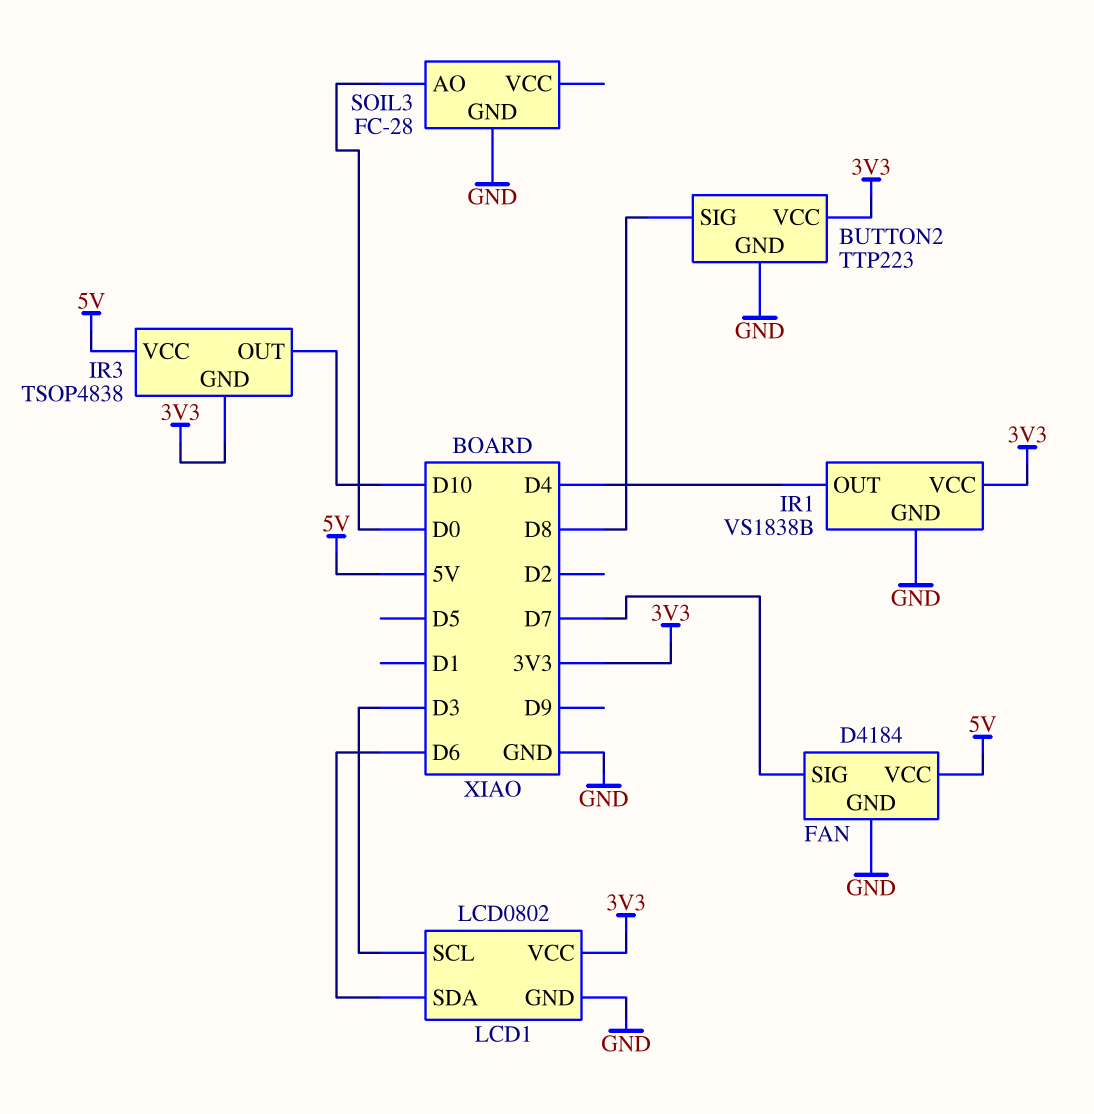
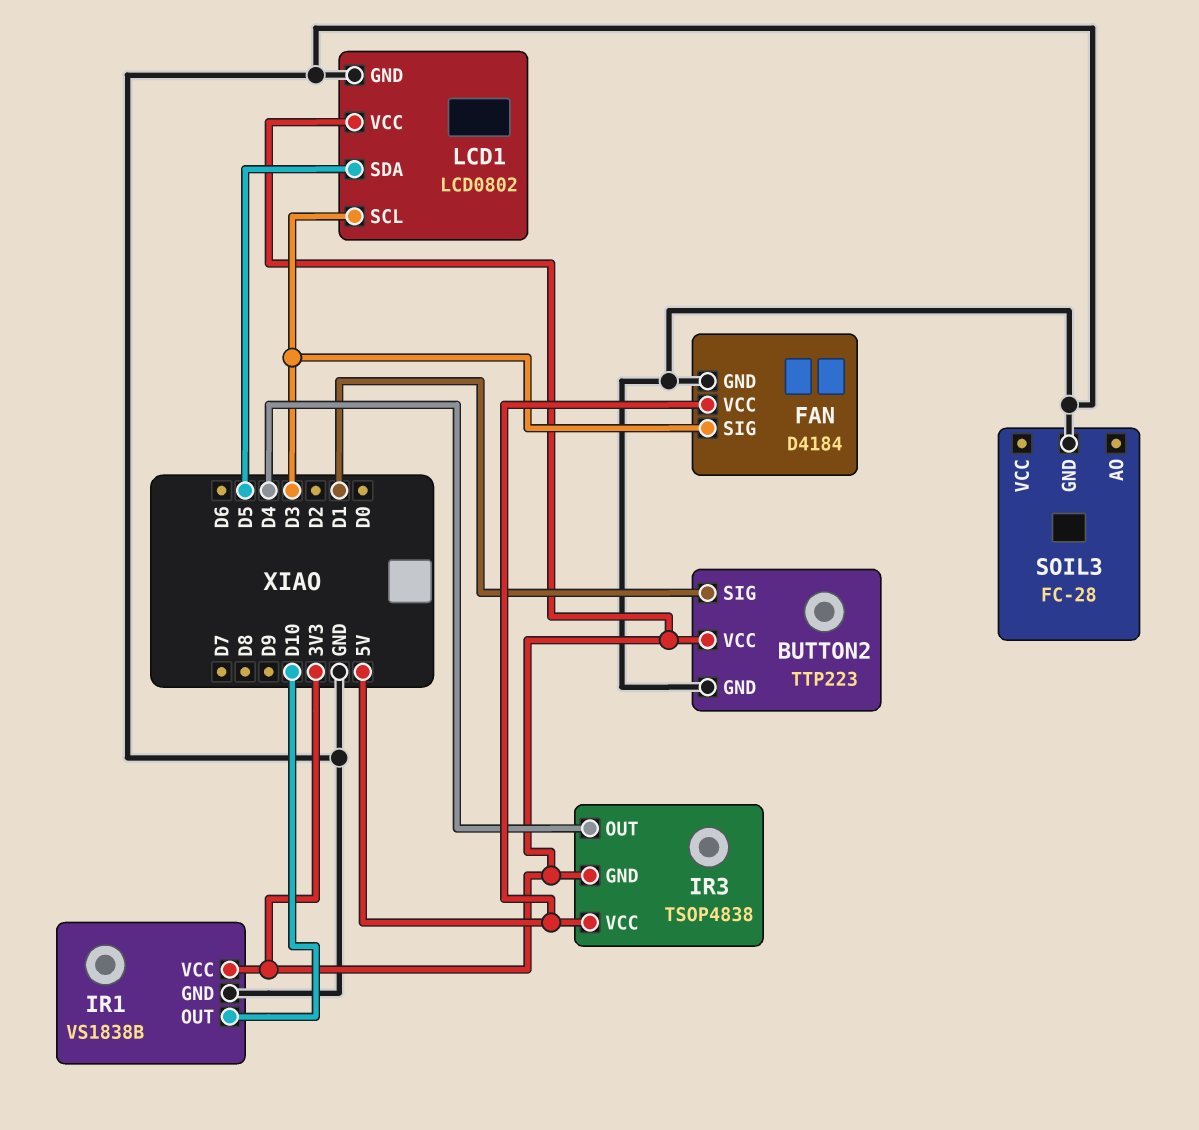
BUTTON2 pin SIG: D8 -> D1
FAN pin SIG: D7 -> D3
IR1 pin OUT: D4 -> D10
IR3 pin OUT: D10 -> D4
LCD1 pin SDA: D6 -> D5
SOIL3 pin AO: D0 -> none

